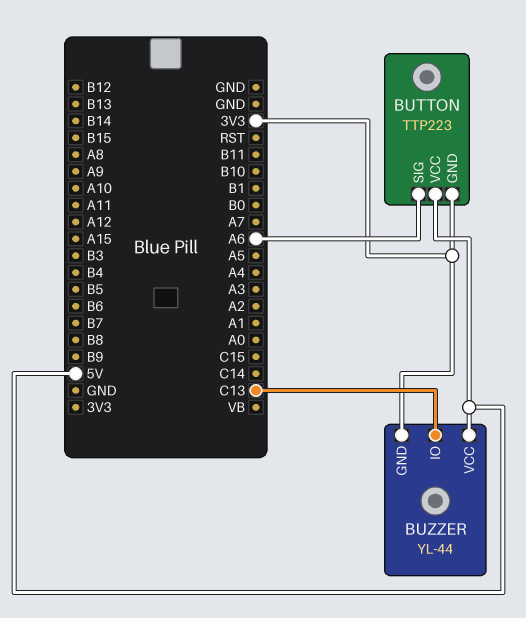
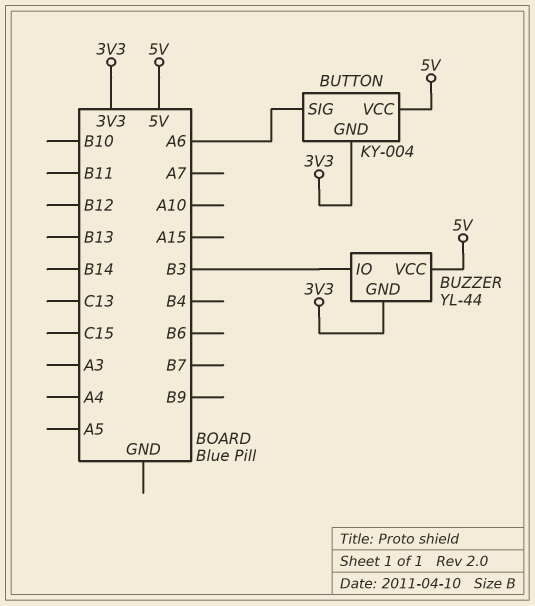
BUTTON: TTP223 -> KY-004
BUZZER pin IO: C13 -> B3

